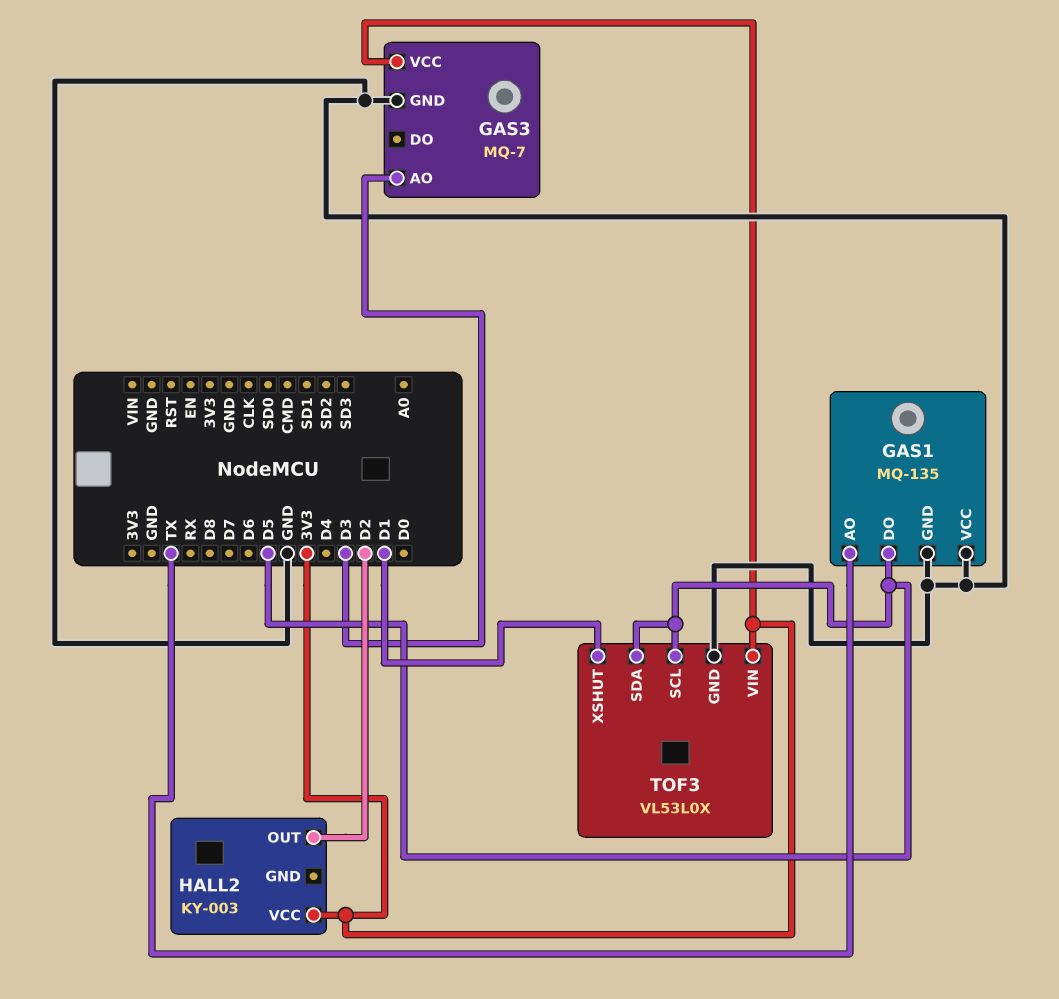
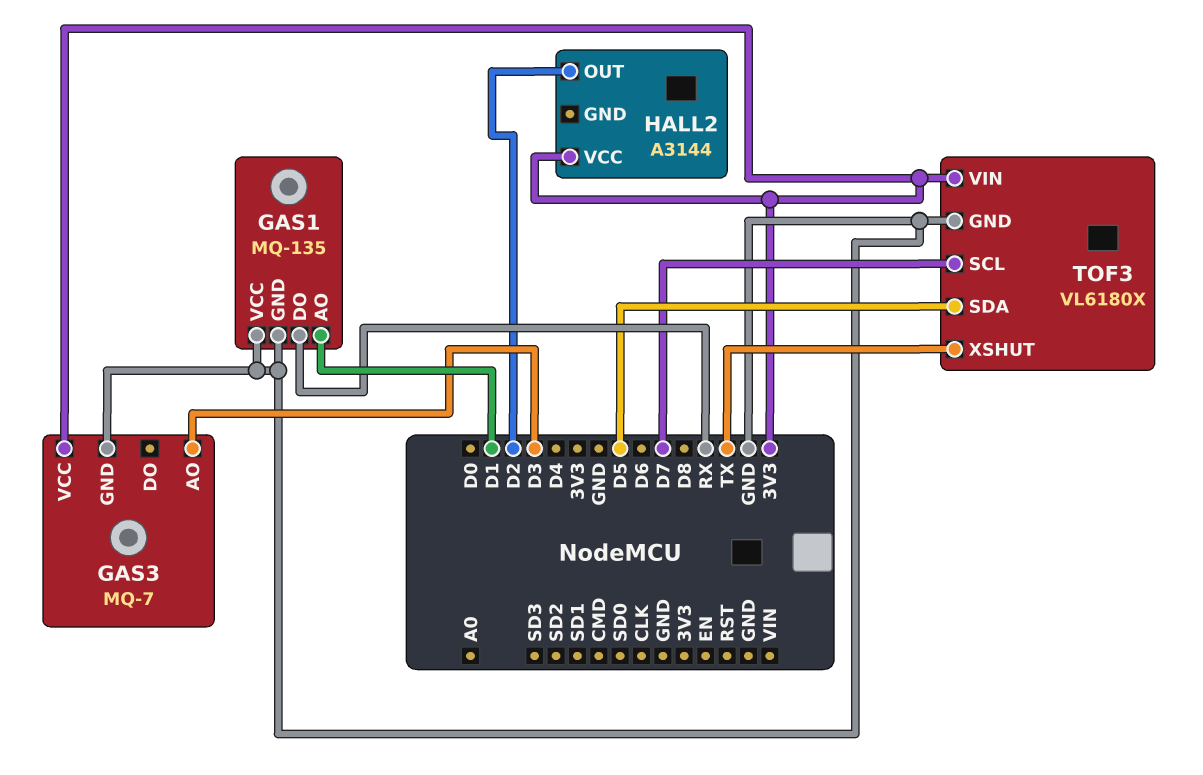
GAS1 pin AO: TX -> D1
GAS1 pin DO: D5 -> RX
HALL2: KY-003 -> A3144
TOF3: VL53L0X -> VL6180X
TOF3 pin SCL: D5 -> D7
TOF3 pin XSHUT: D1 -> TX

